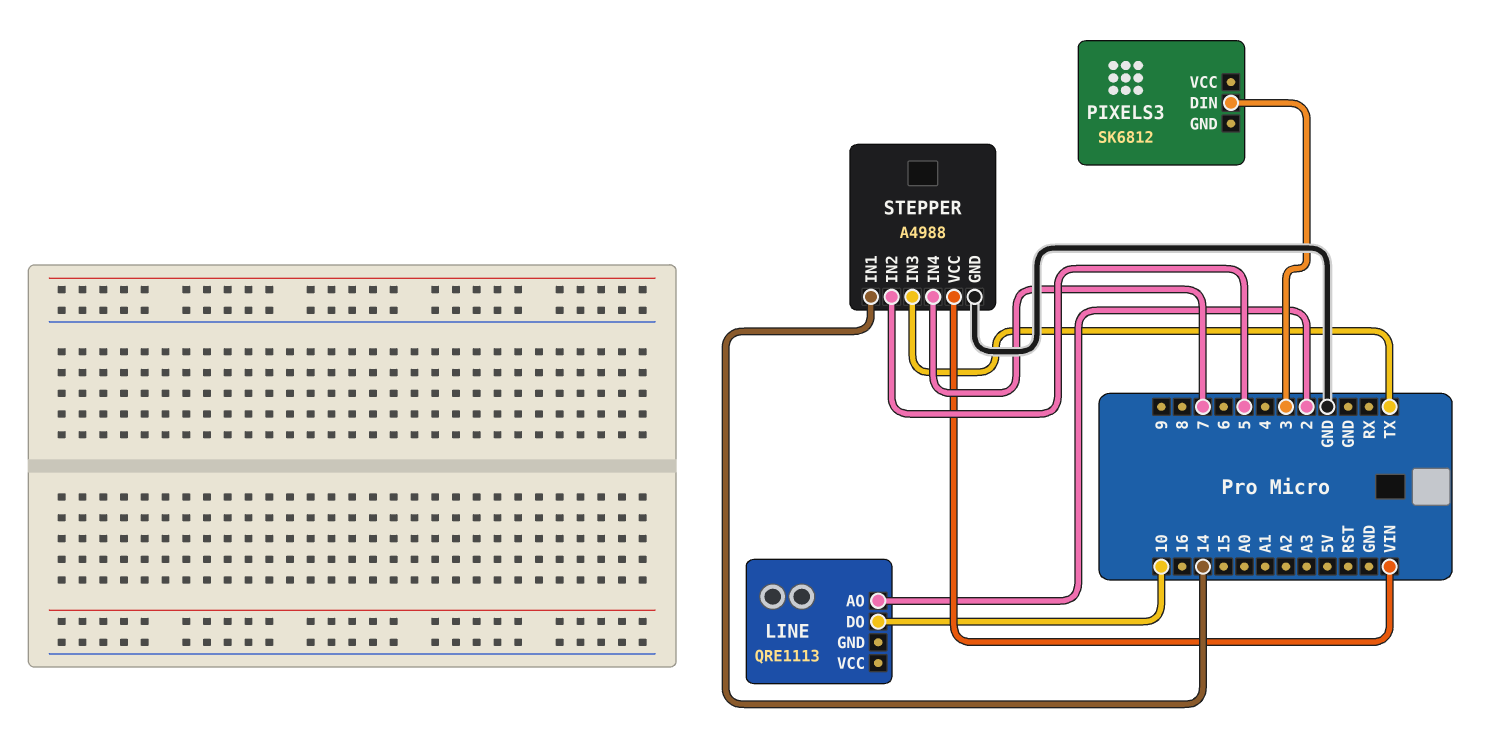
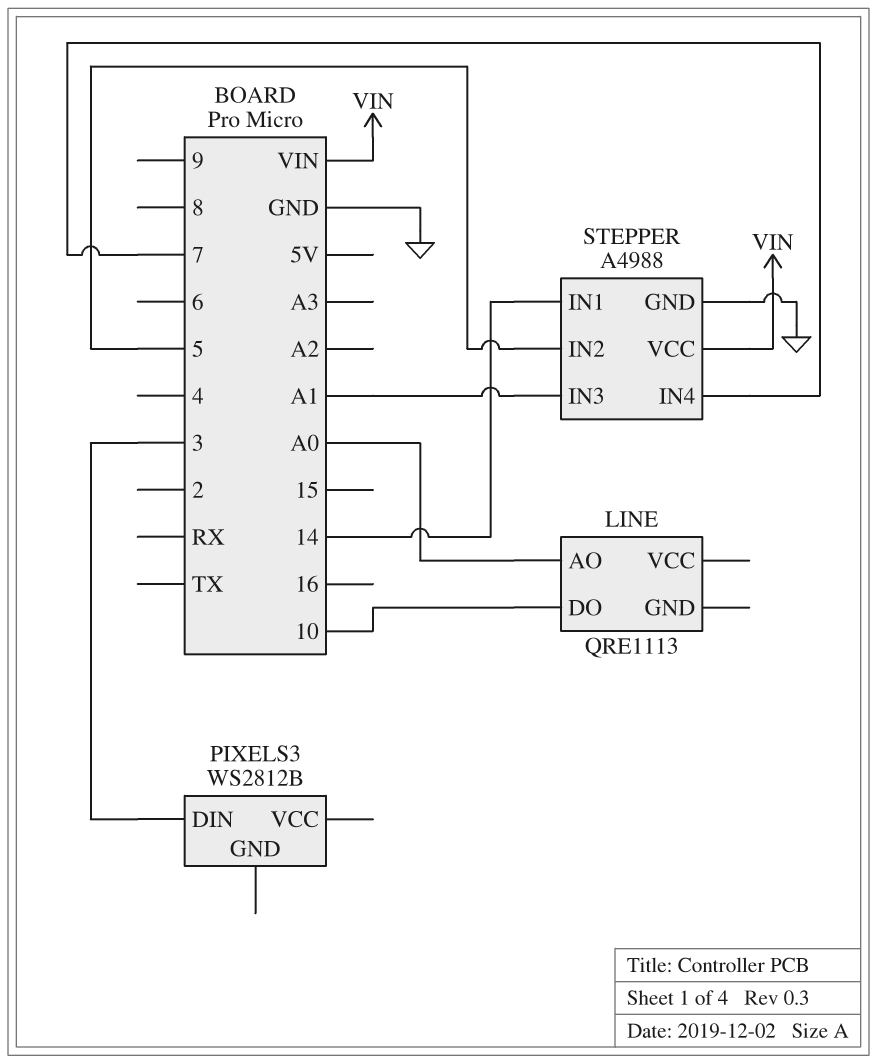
LINE pin AO: 2 -> A0
PIXELS3: SK6812 -> WS2812B
STEPPER pin IN3: TX -> A1

